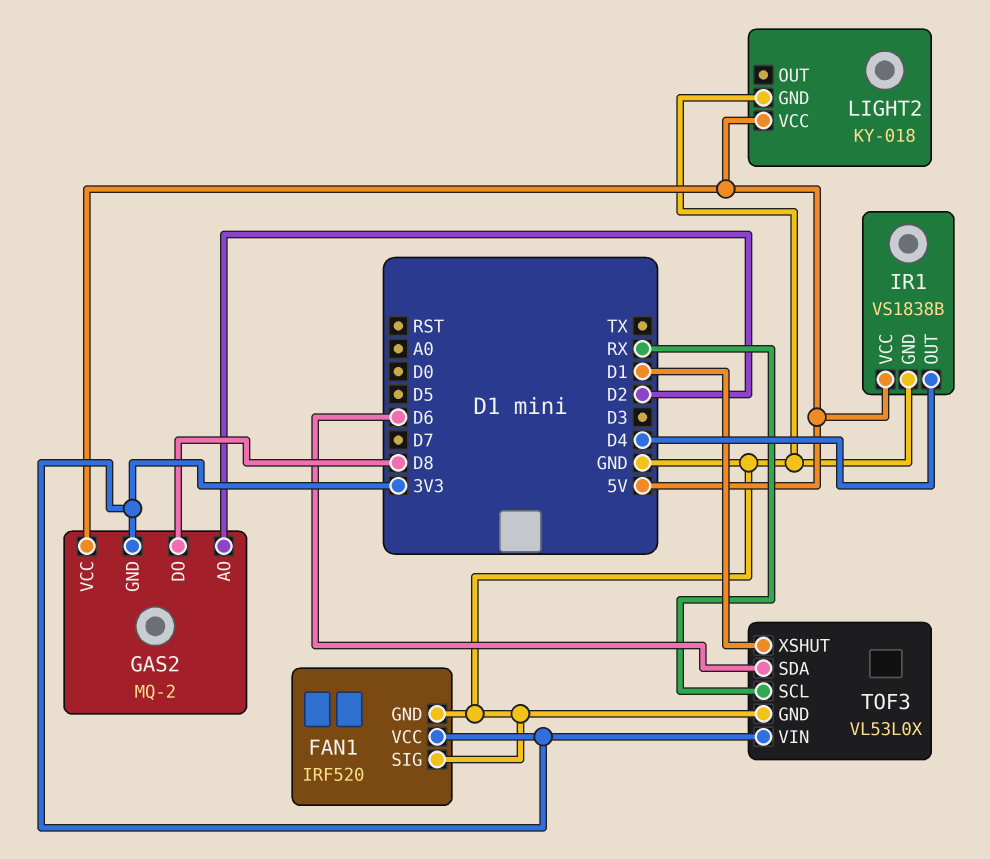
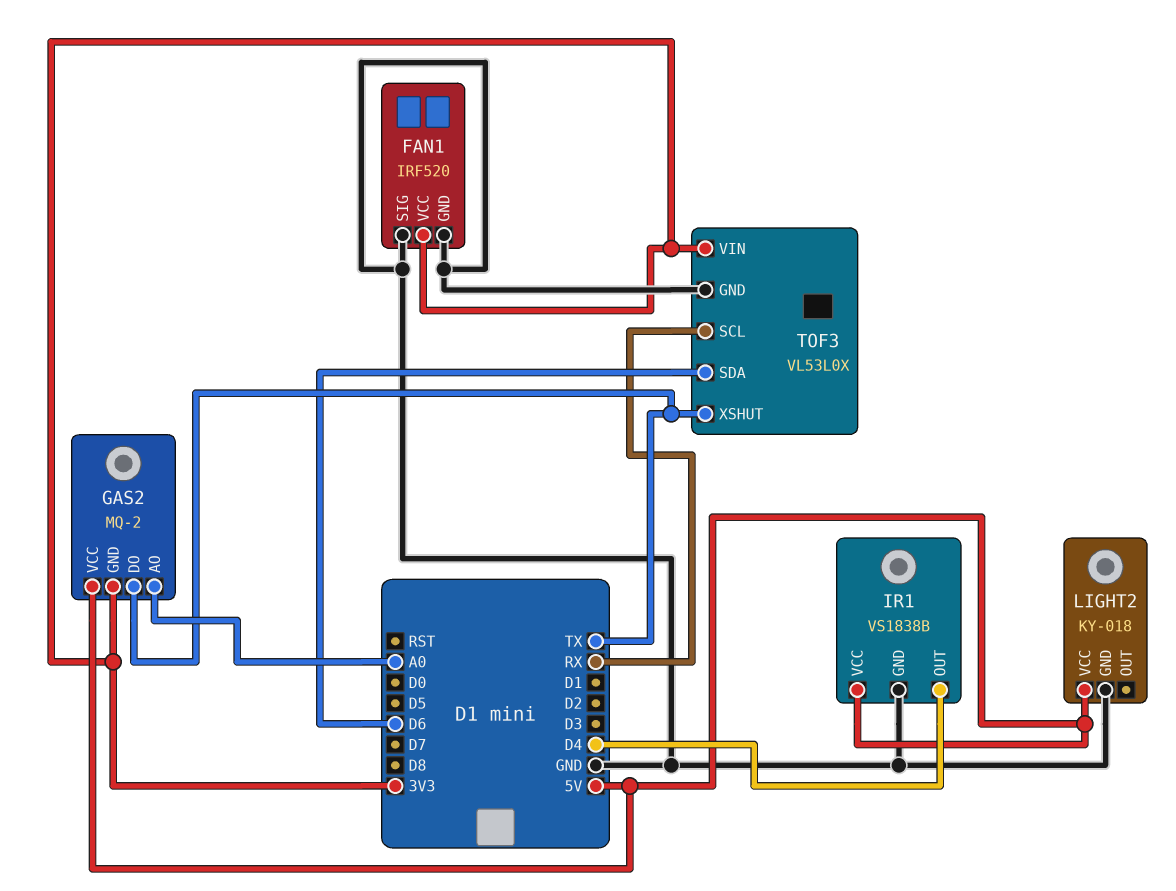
GAS2 pin AO: D2 -> A0
GAS2 pin DO: D8 -> TX
TOF3 pin XSHUT: D1 -> TX

